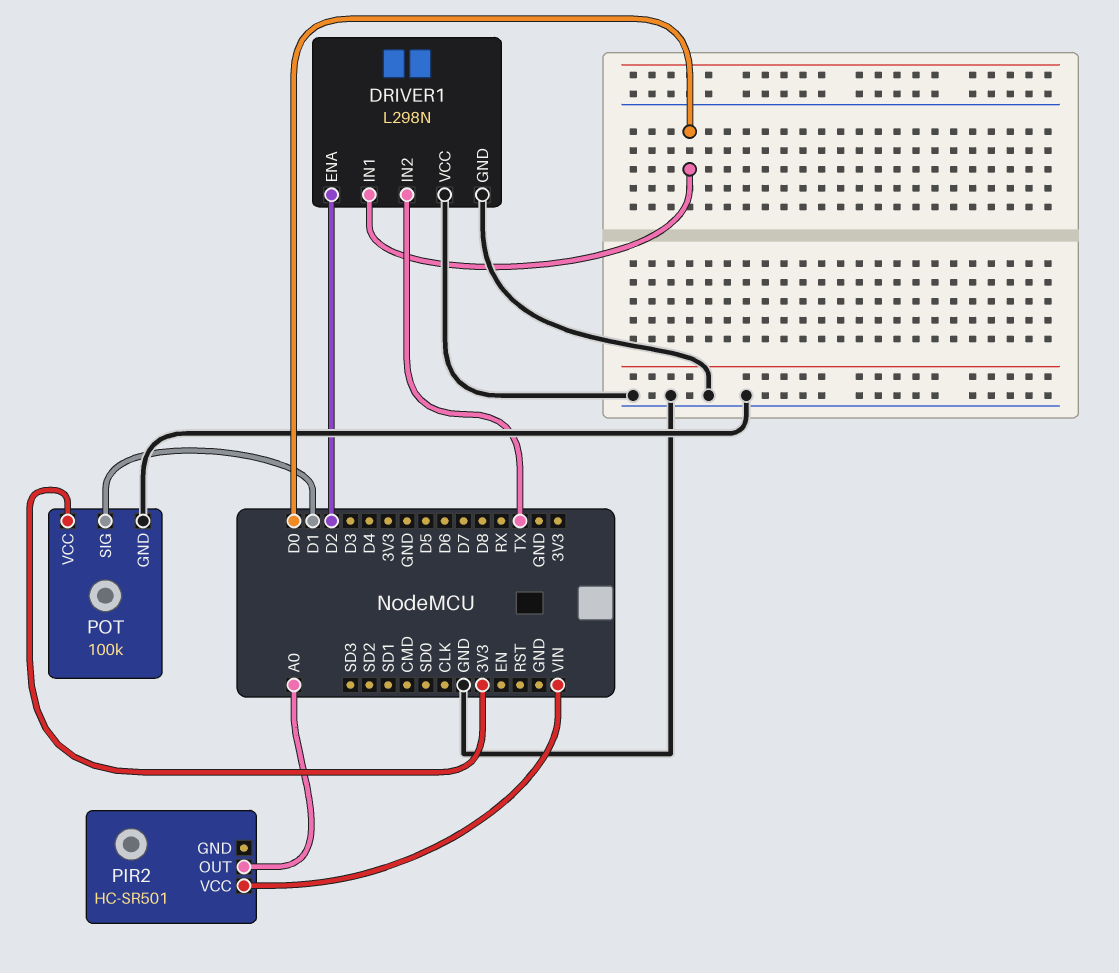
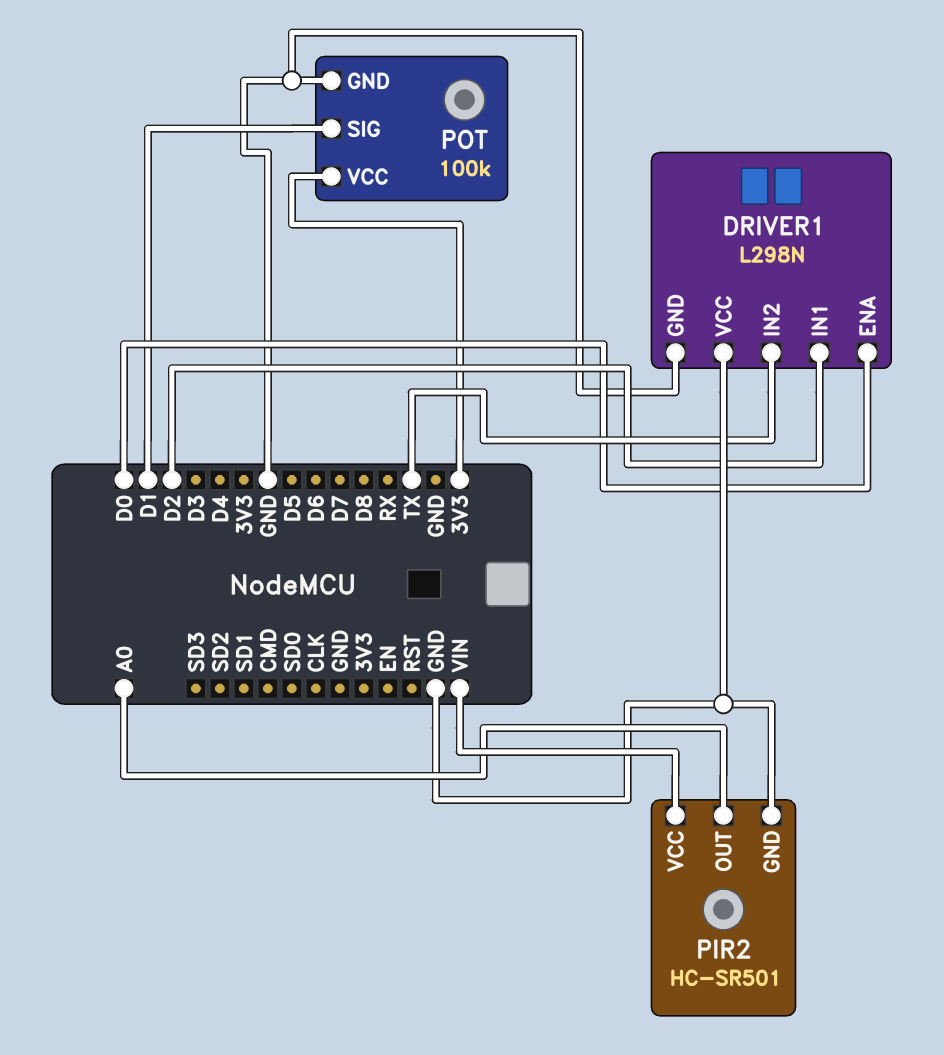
DRIVER1 pin ENA: D2 -> D0
DRIVER1 pin IN1: D0 -> D2
PIR2 pin GND: none -> GND

